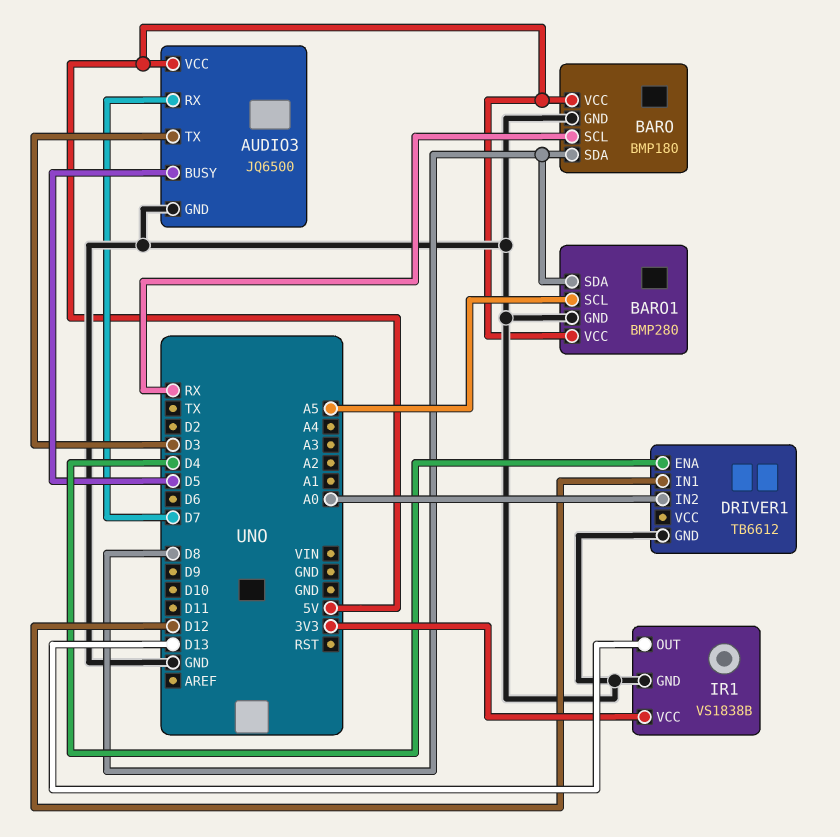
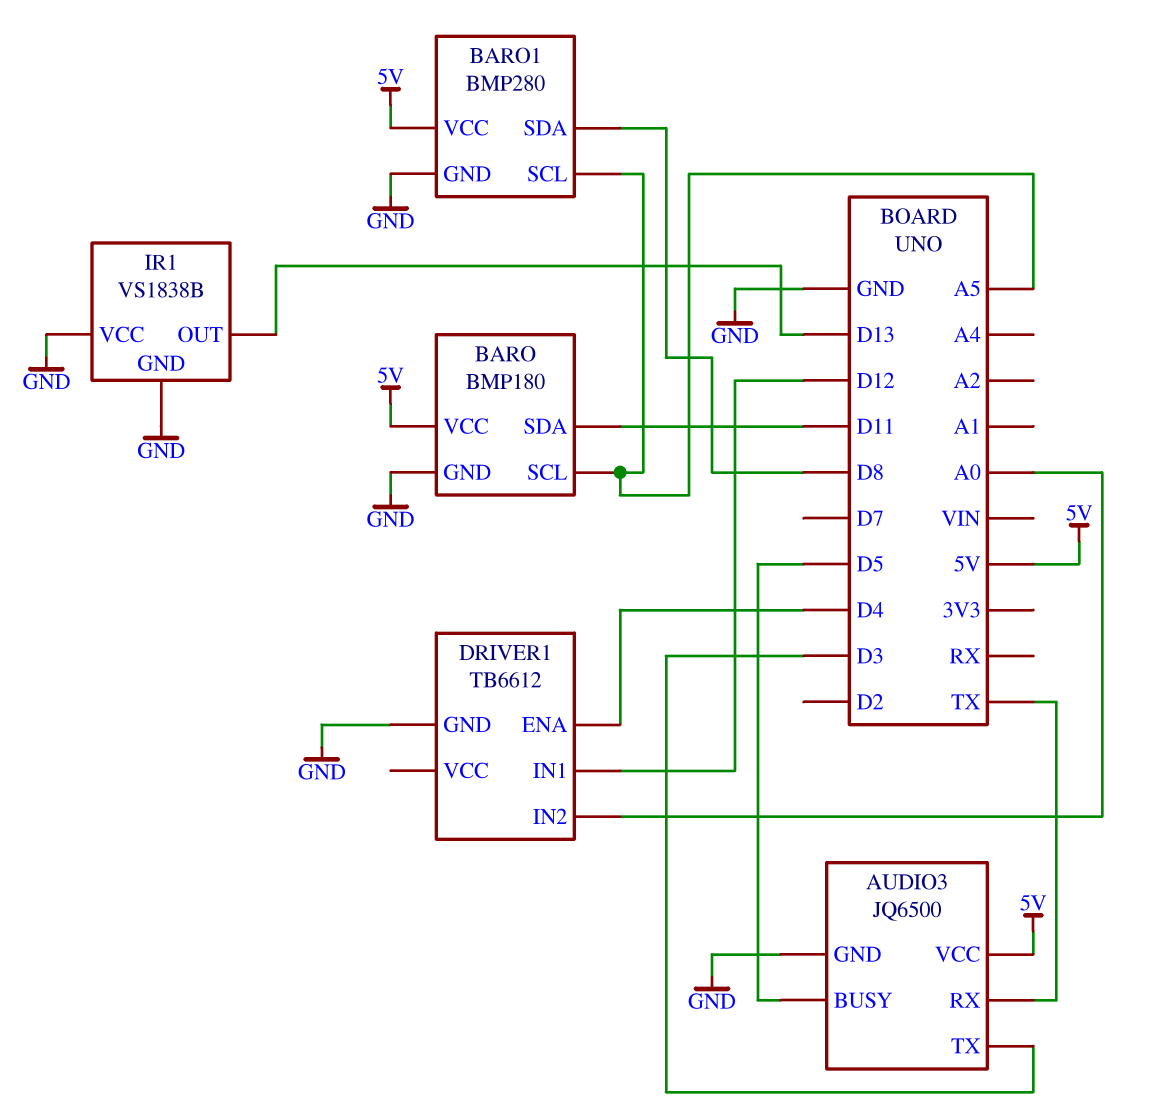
AUDIO3 pin RX: D7 -> TX
BARO pin SCL: RX -> A5
BARO pin SDA: D8 -> D11
IR1 pin VCC: 3V3 -> GND

